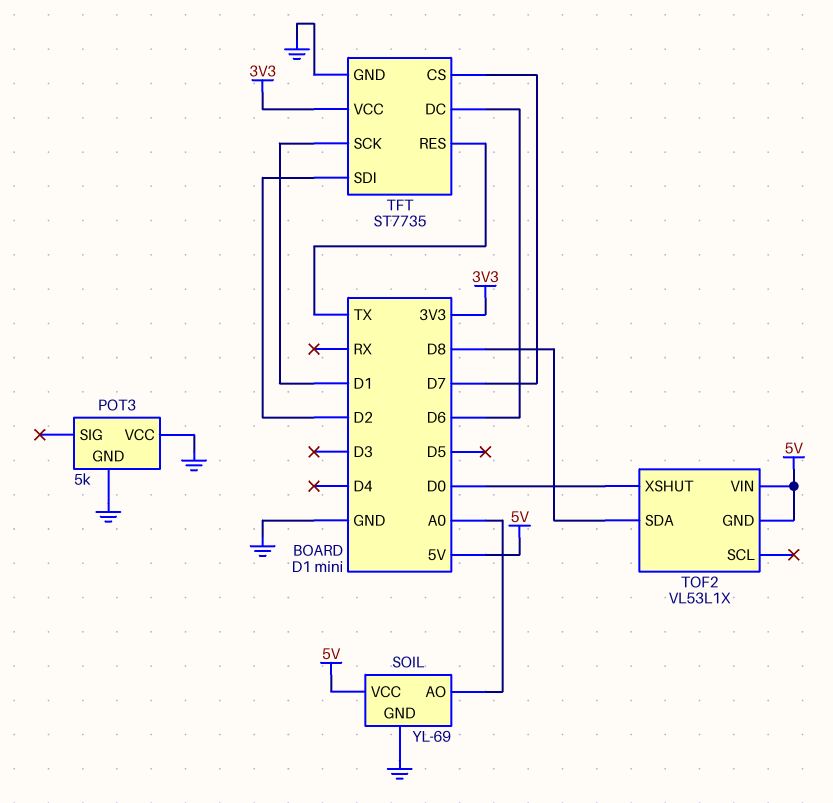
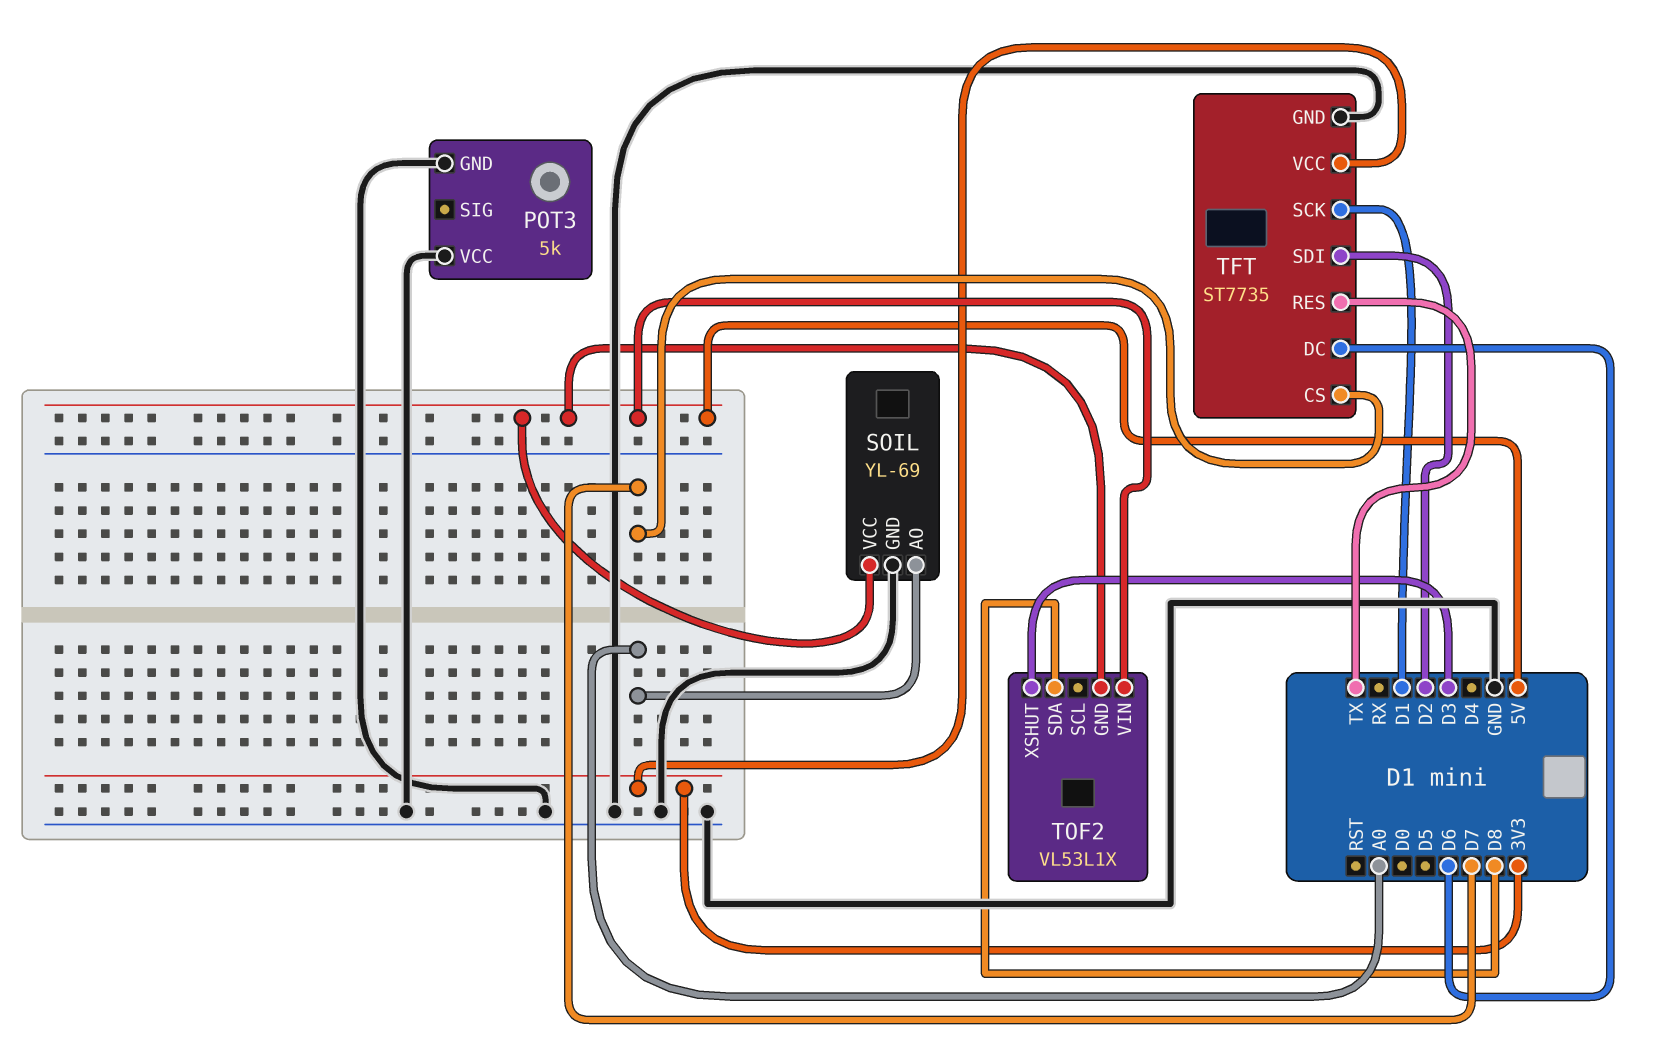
TOF2 pin XSHUT: D0 -> D3

